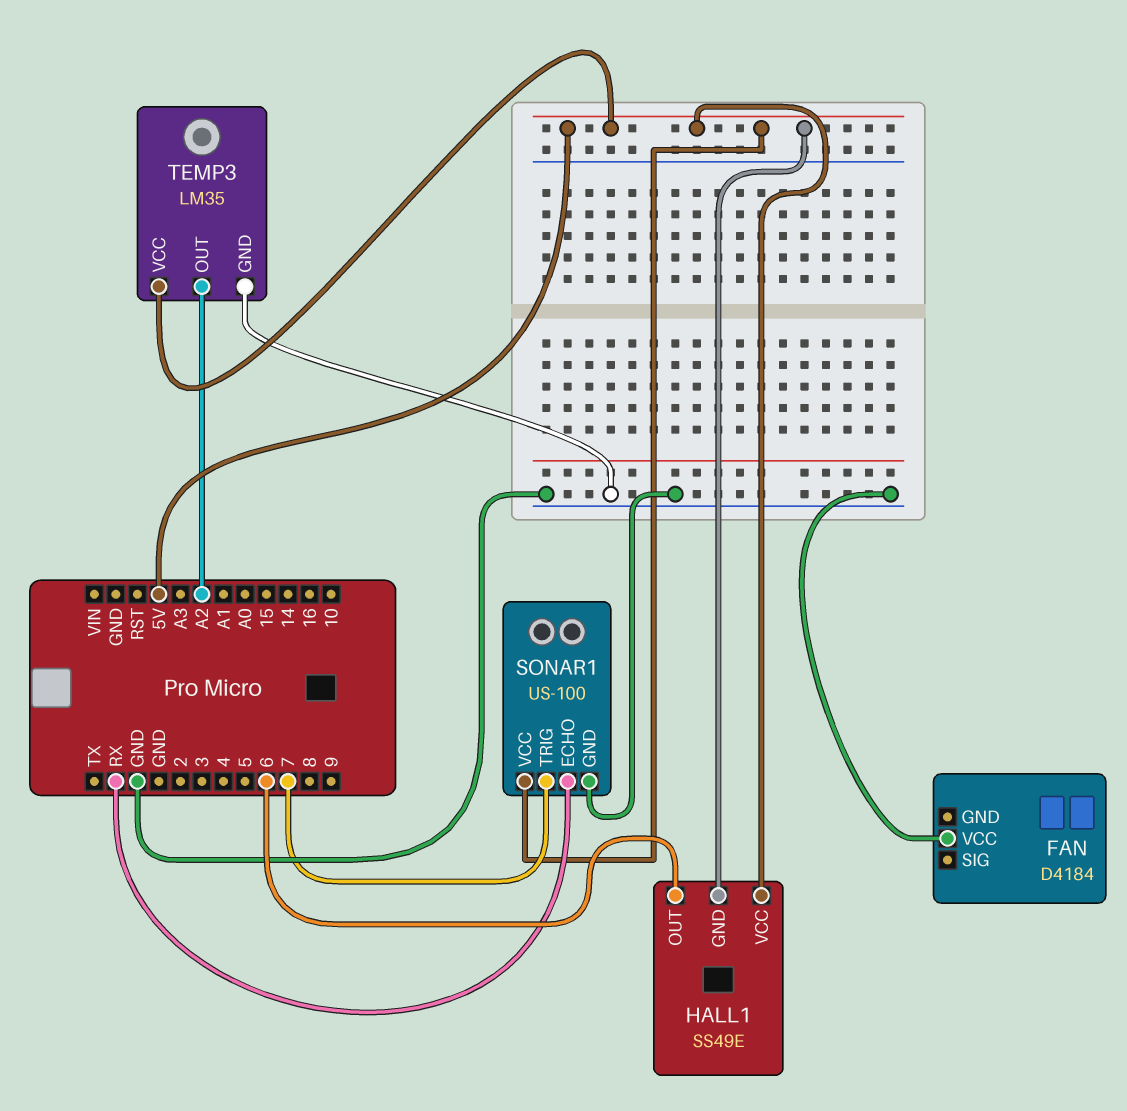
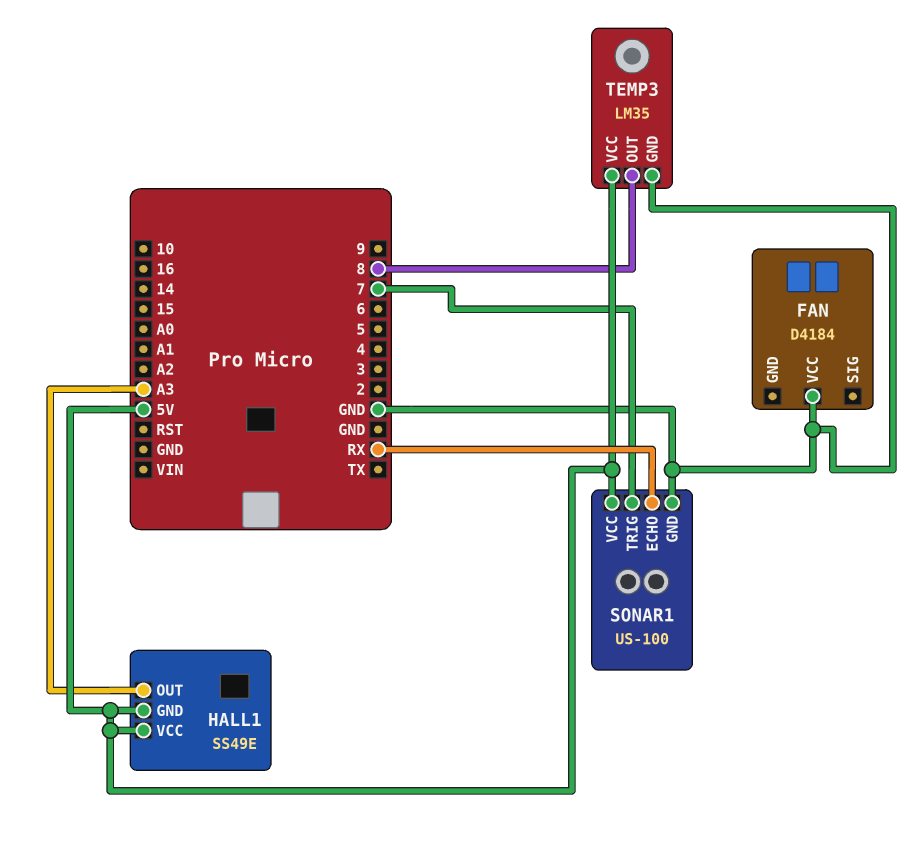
HALL1 pin OUT: 6 -> A3
TEMP3 pin OUT: A2 -> 8

